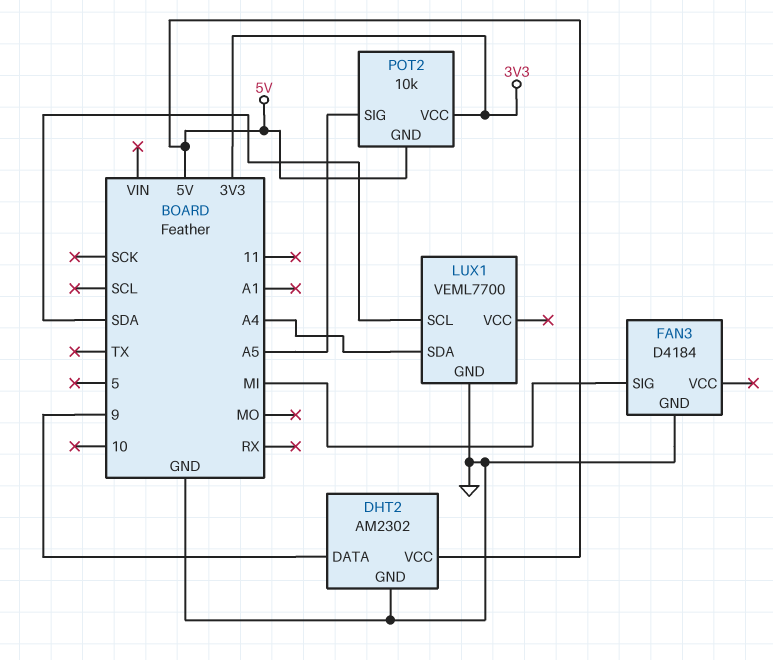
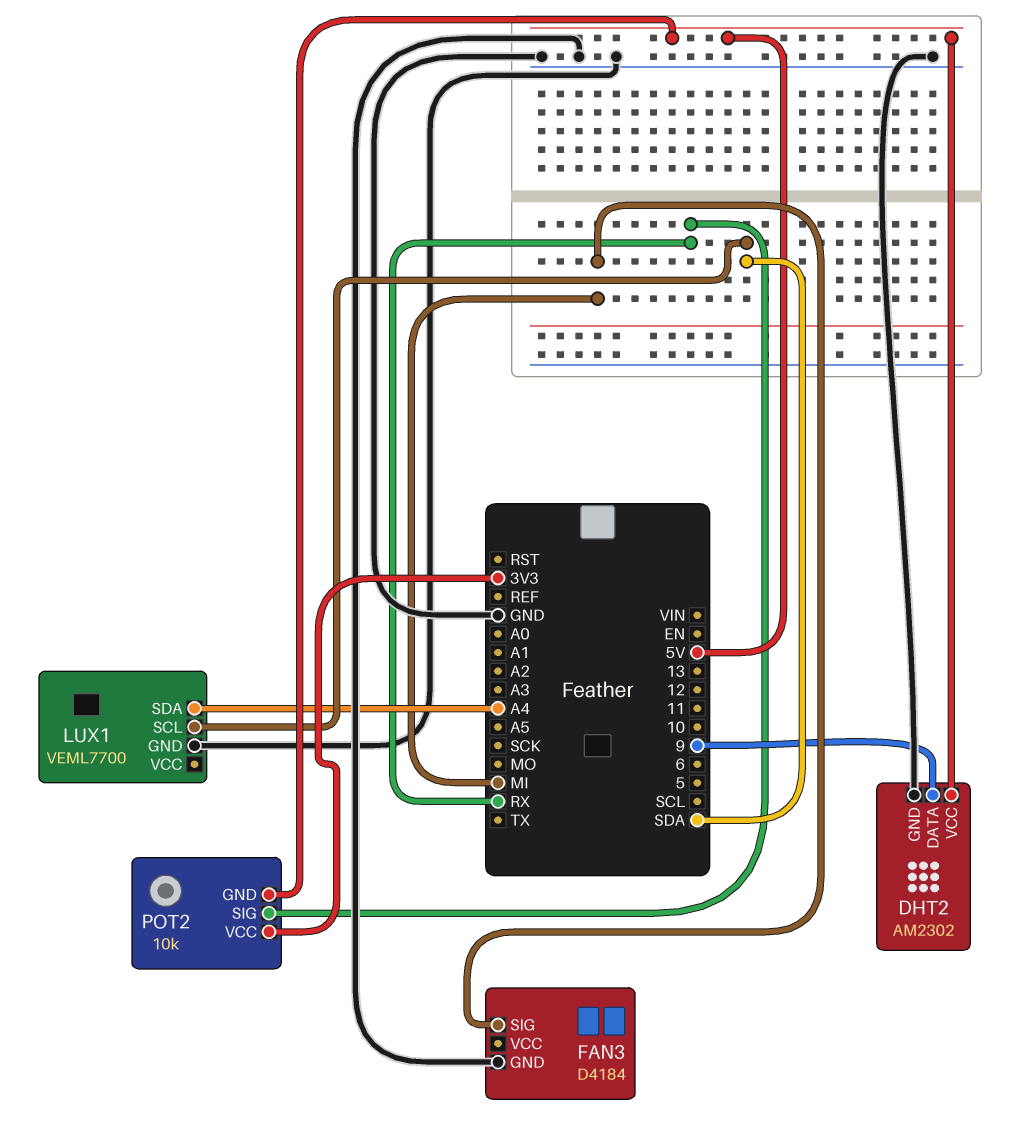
POT2 pin SIG: A5 -> RX

